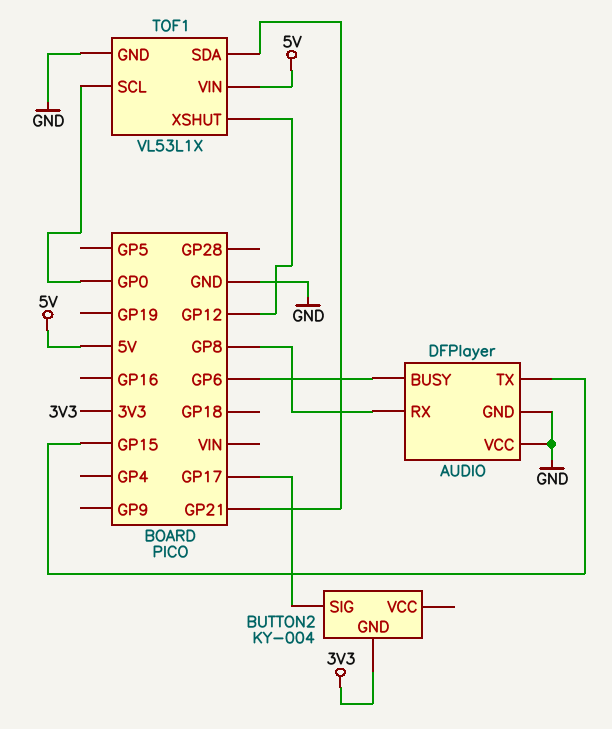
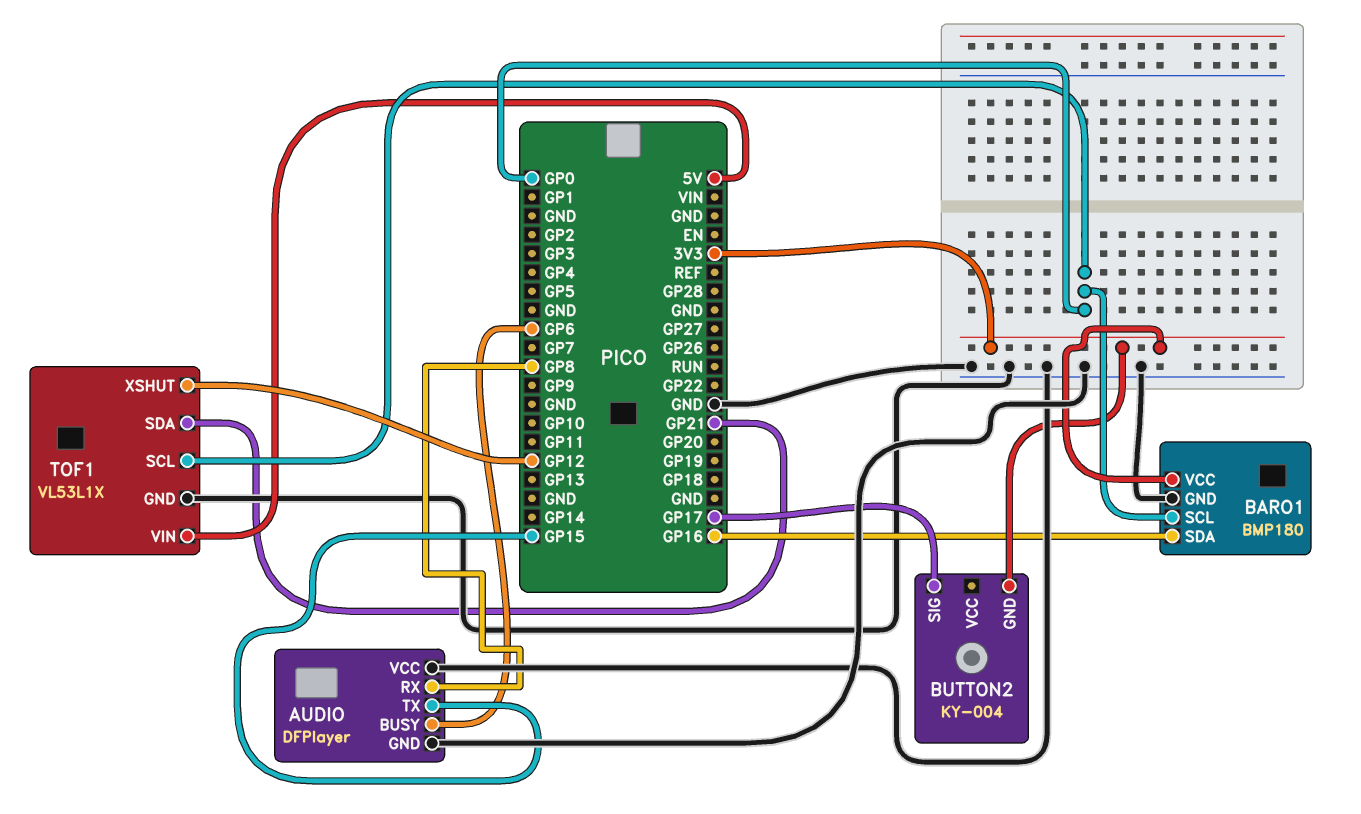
BARO1: none -> BMP180
BARO1 pin GND: none -> GND
BARO1 pin SCL: none -> GP0
BARO1 pin SDA: none -> GP16
BARO1 pin VCC: none -> 3V3

